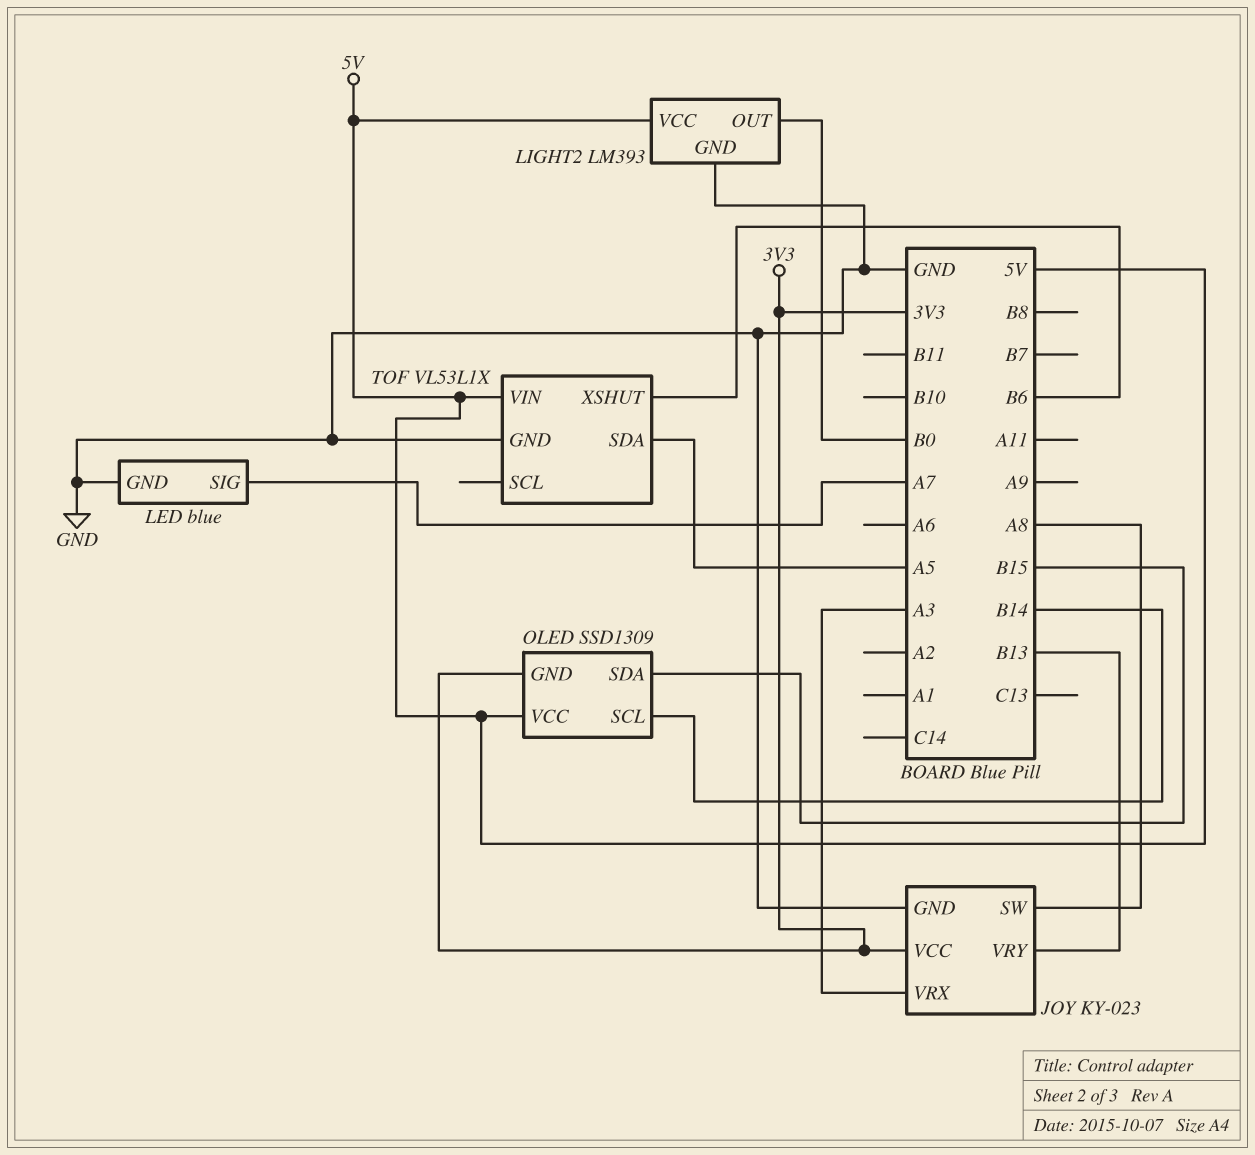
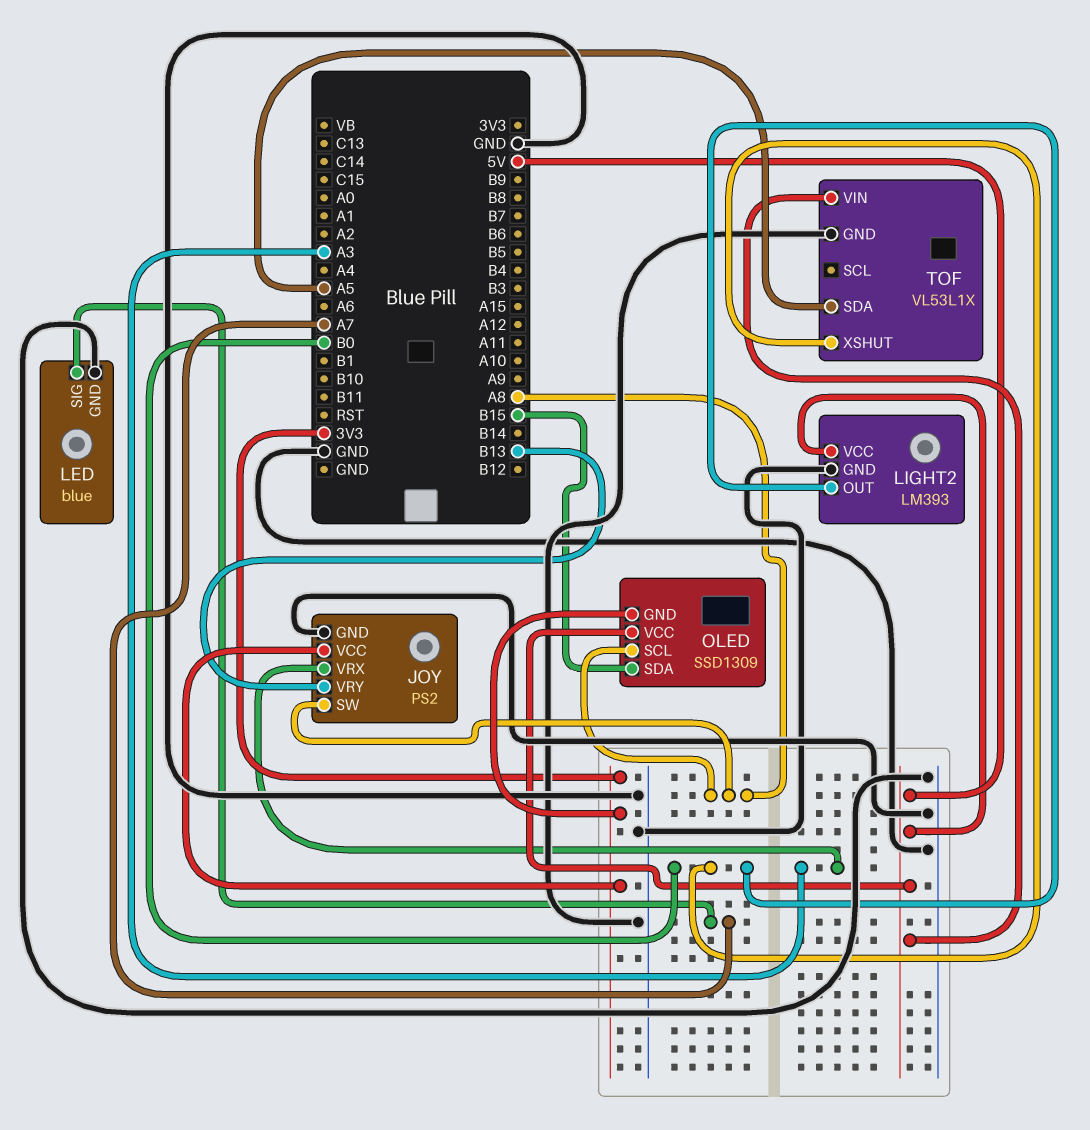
JOY: KY-023 -> PS2
OLED pin SCL: B14 -> A8
TOF pin XSHUT: B6 -> B0

